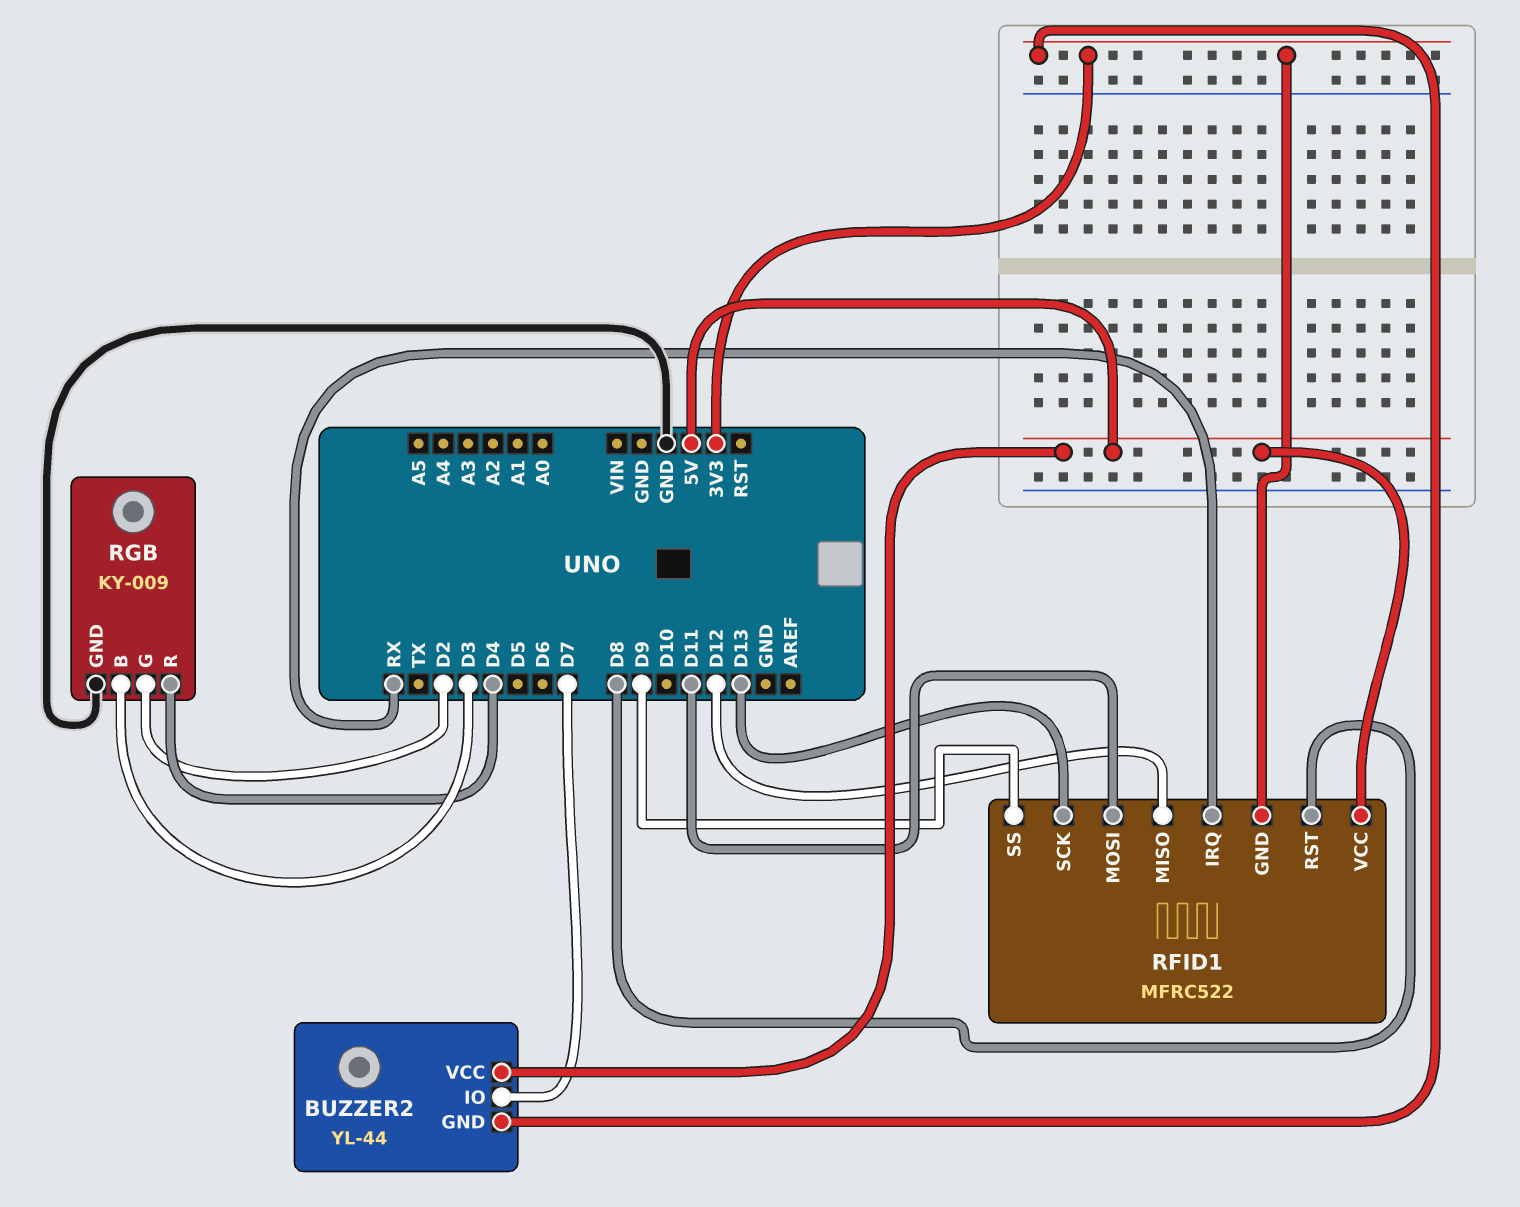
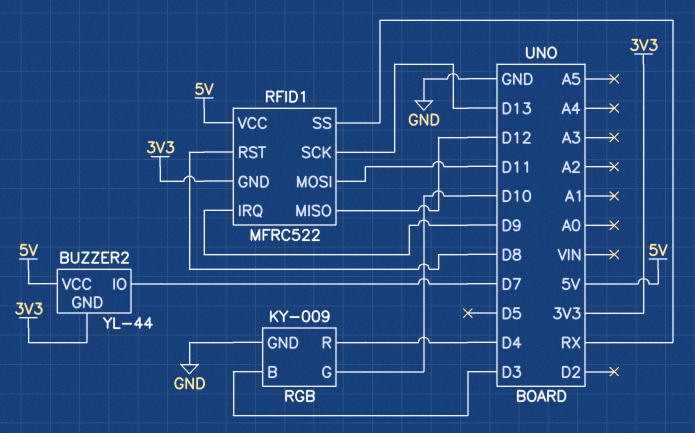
RFID1 pin IRQ: RX -> D9
RFID1 pin SS: D9 -> RX
RGB pin G: D2 -> D10

